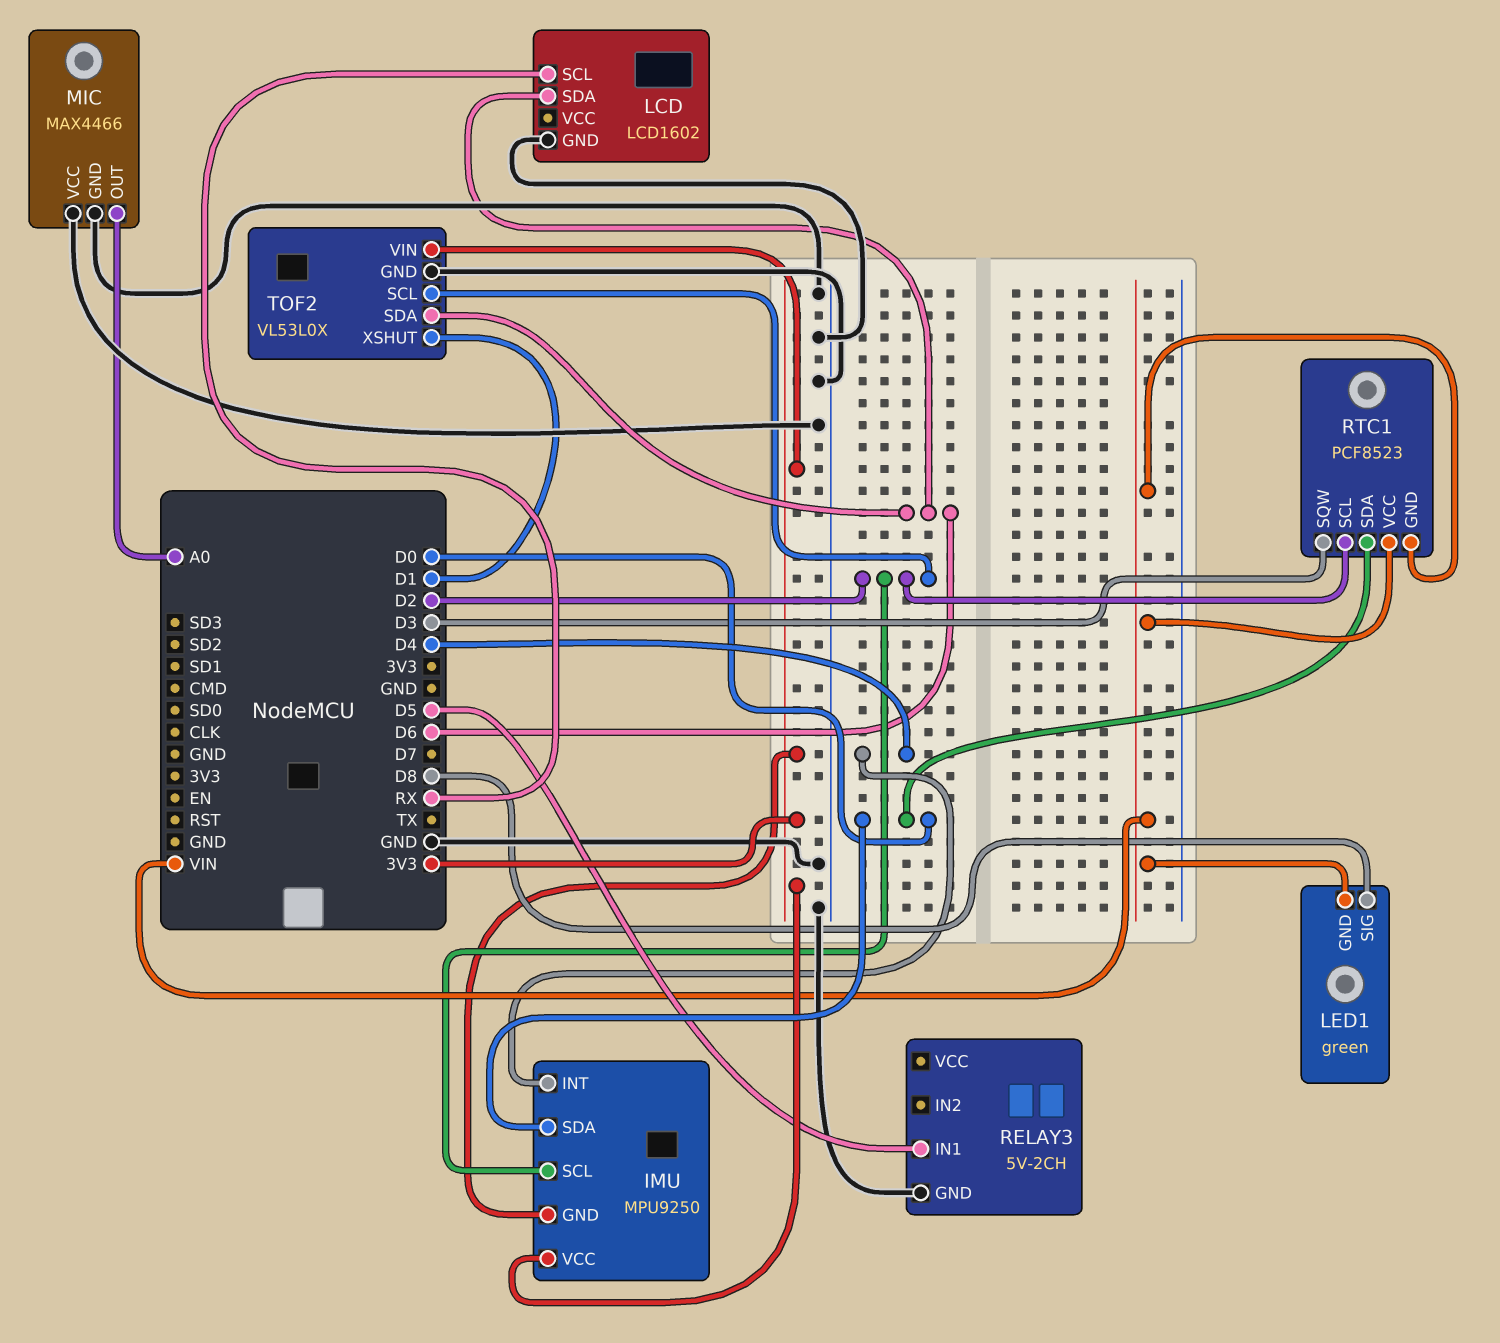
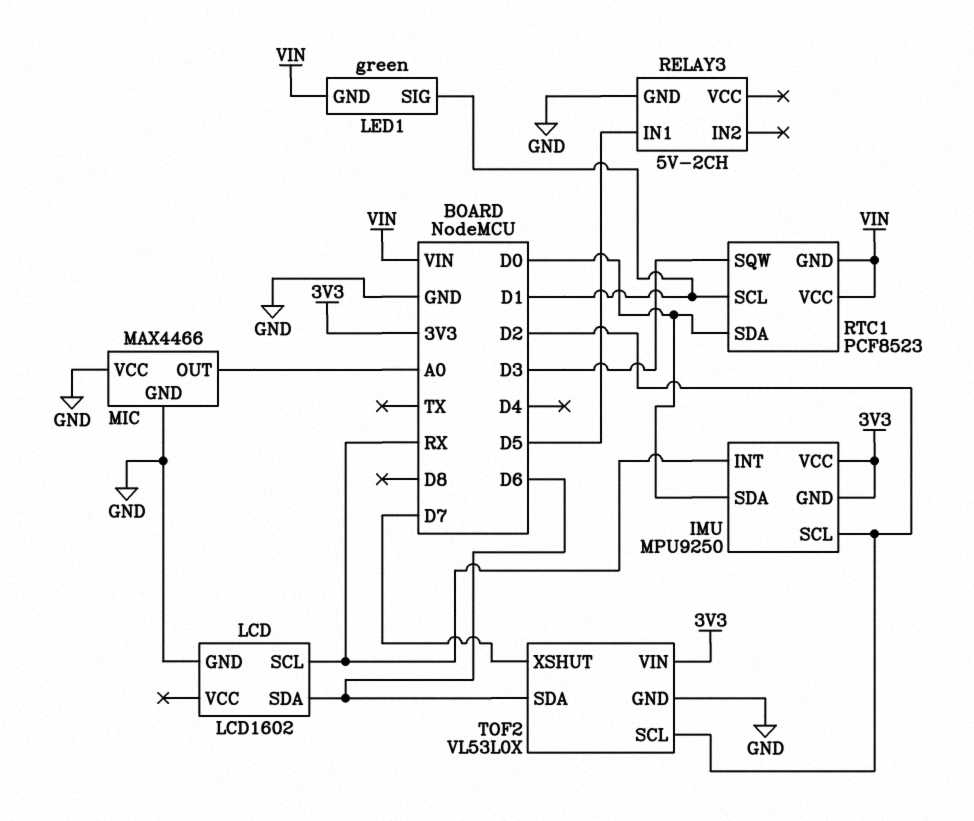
IMU pin INT: D4 -> RX
LED1 pin SIG: D8 -> D1
RTC1 pin SCL: D2 -> D1
TOF2 pin XSHUT: D1 -> D7

